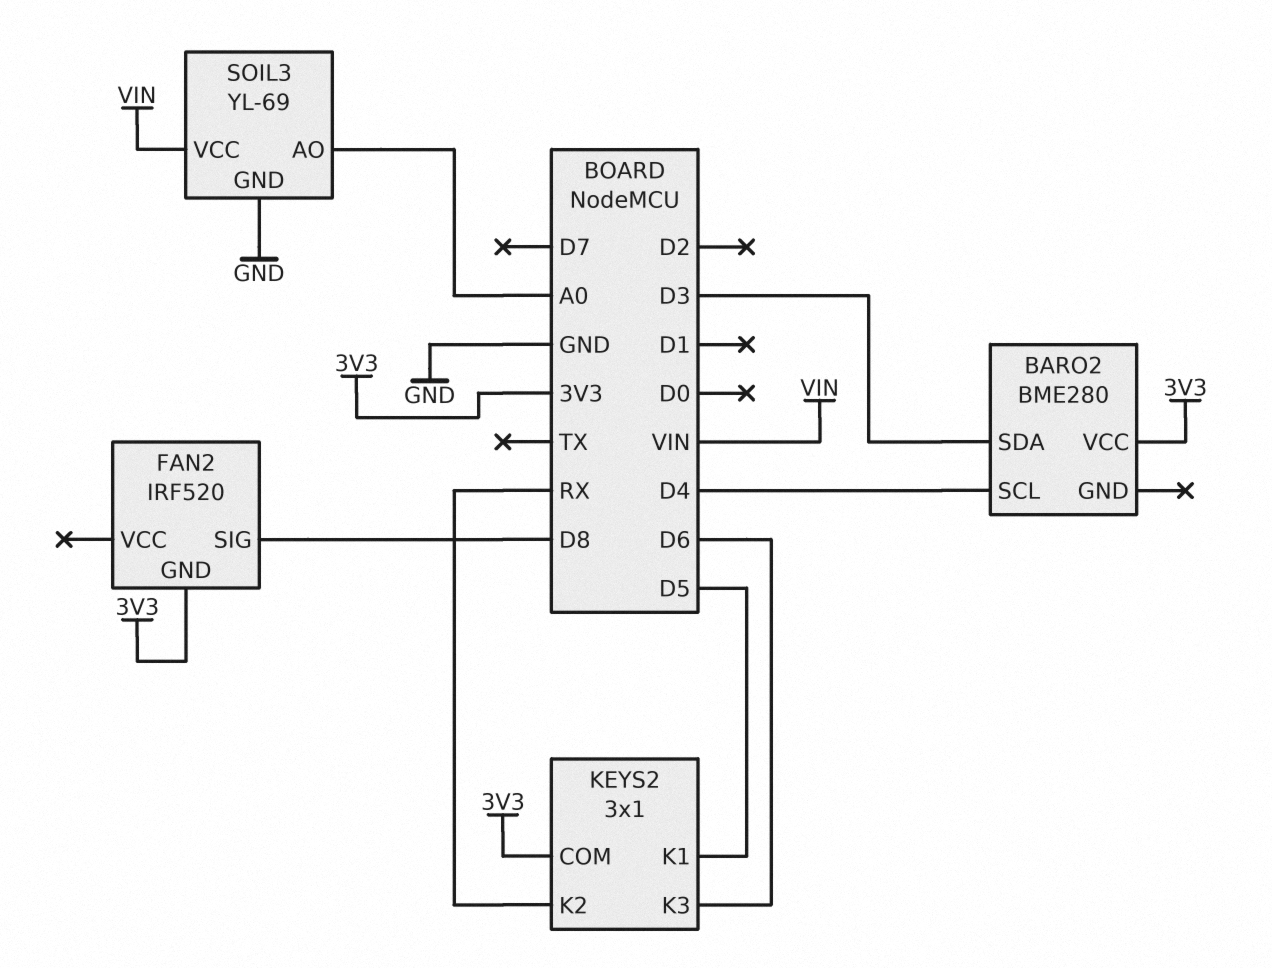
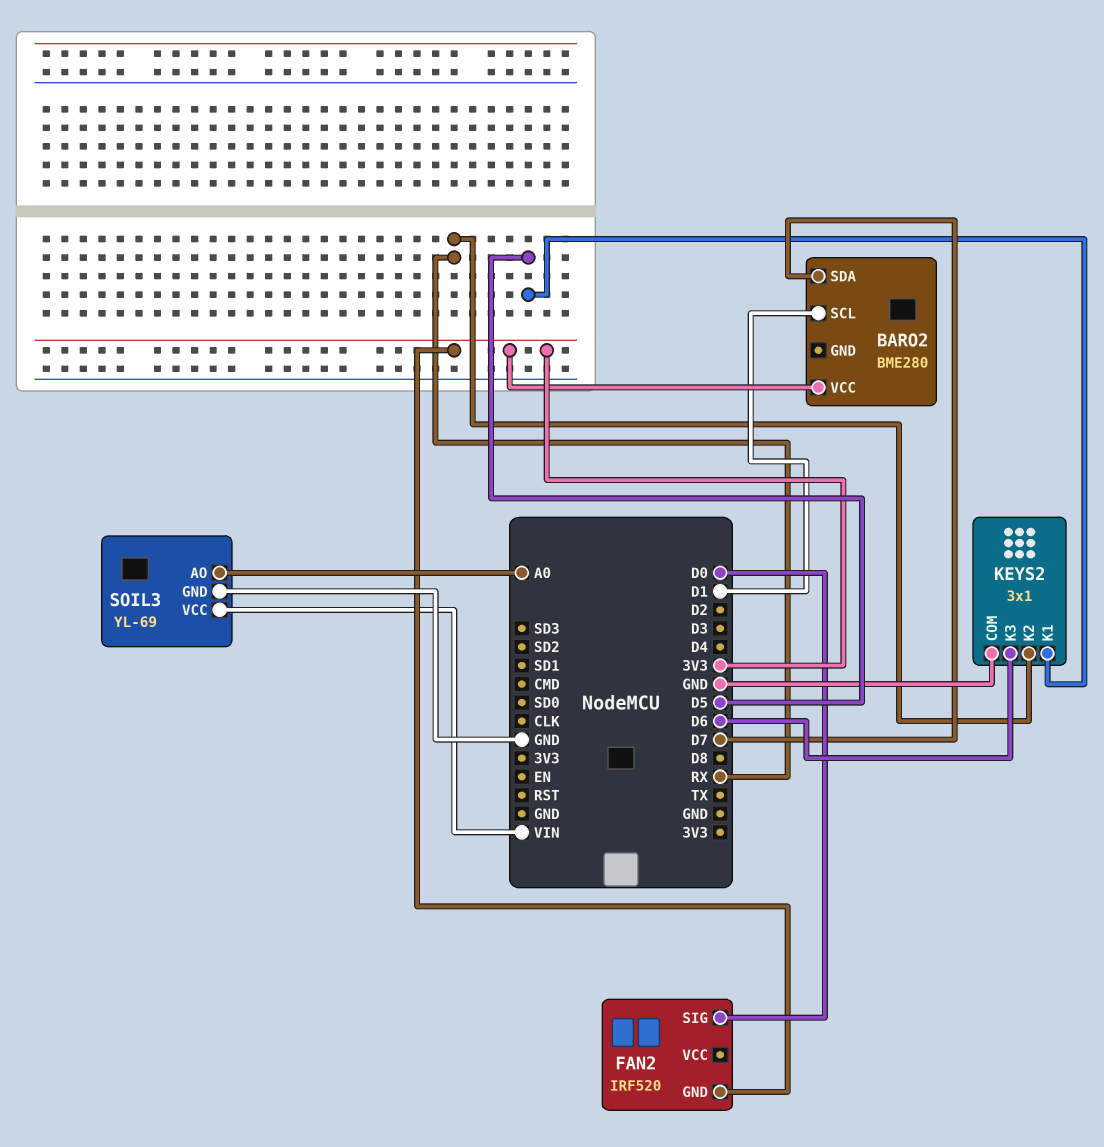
BARO2 pin SCL: D4 -> D1
BARO2 pin SDA: D3 -> D7
FAN2 pin SIG: D8 -> D0
KEYS2 pin COM: 3V3 -> GND

